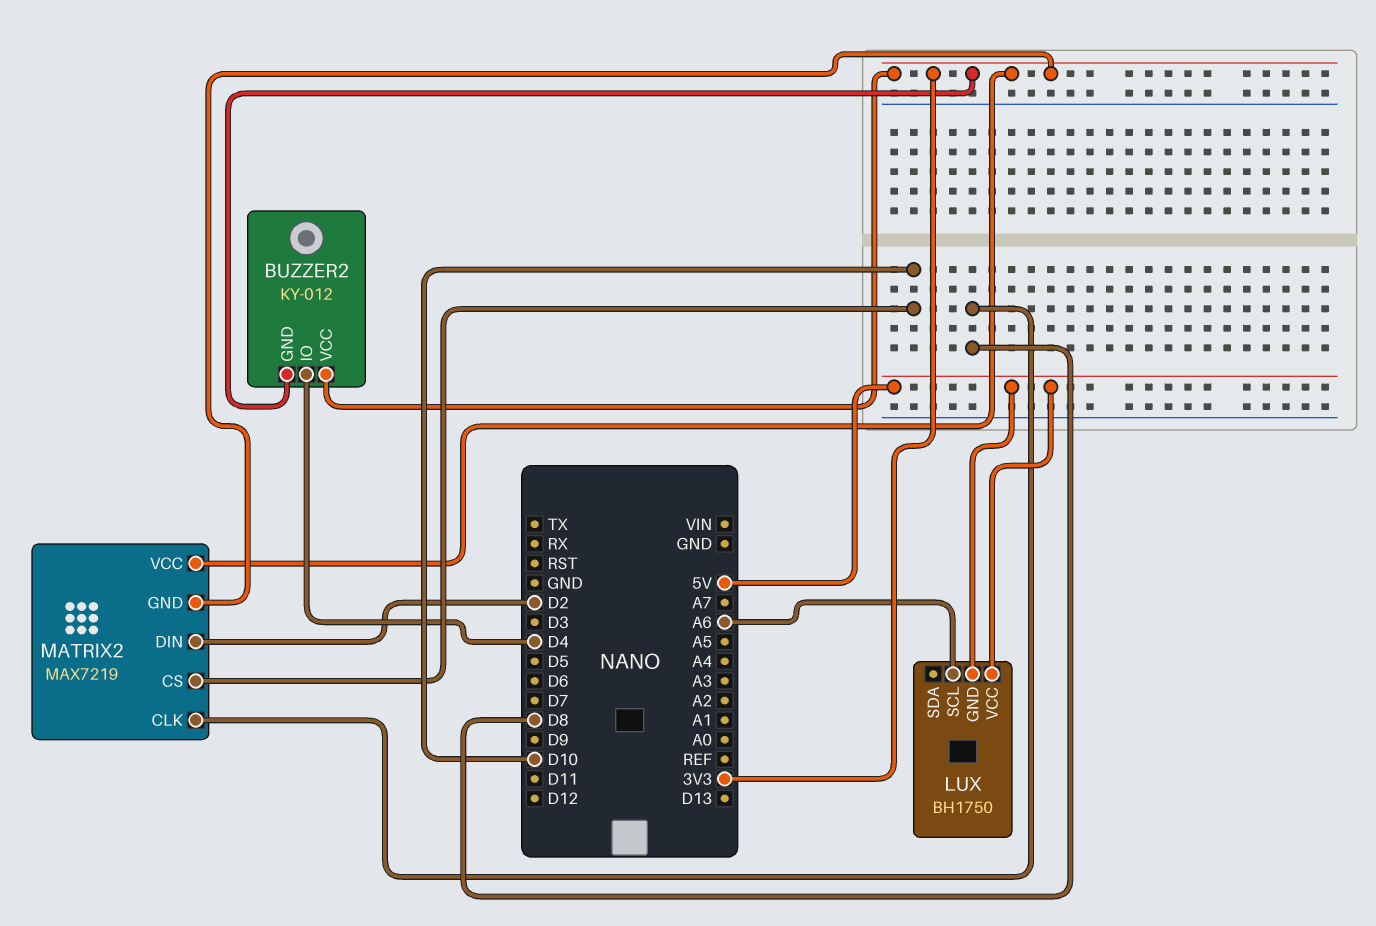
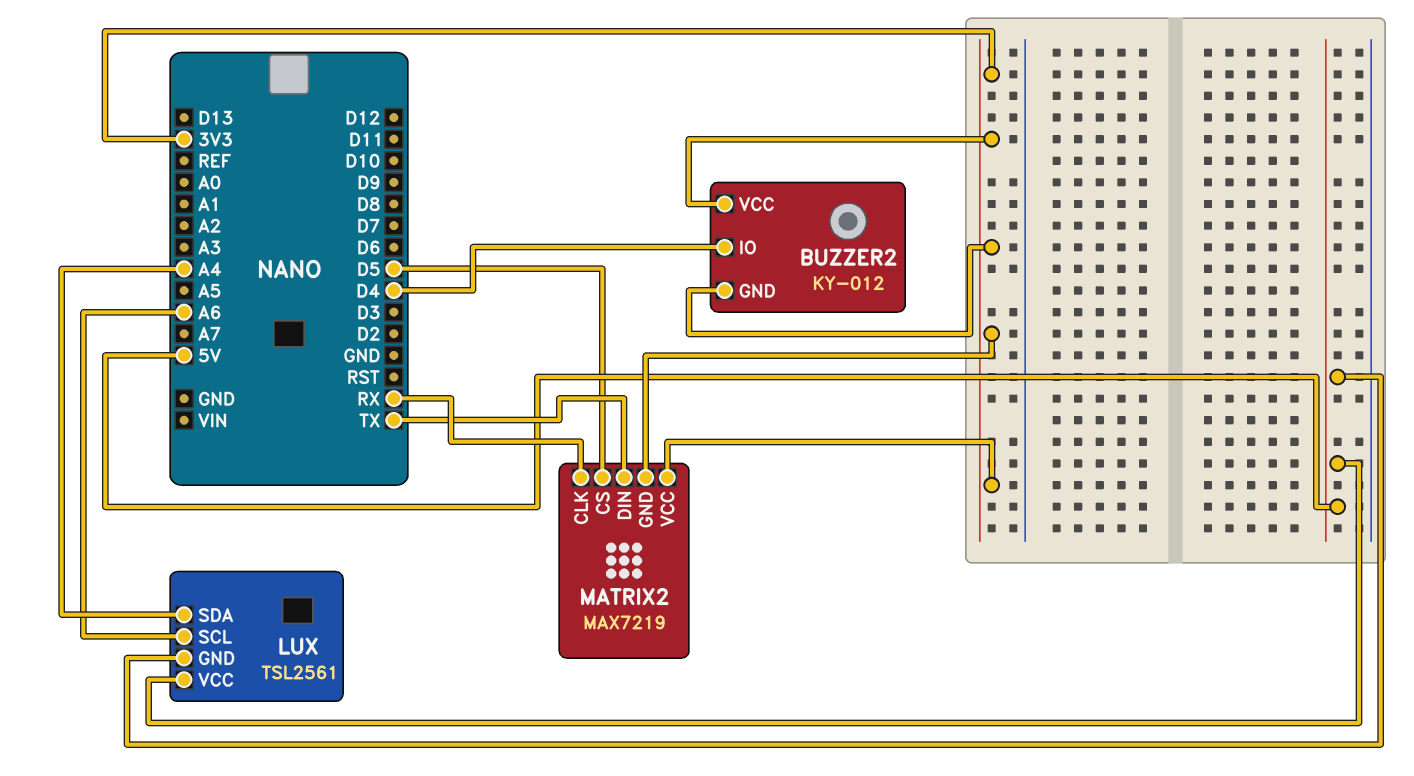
LUX: BH1750 -> TSL2561
LUX pin SDA: none -> A4
MATRIX2 pin CLK: D8 -> RX
MATRIX2 pin CS: D10 -> D5
MATRIX2 pin DIN: D2 -> TX

